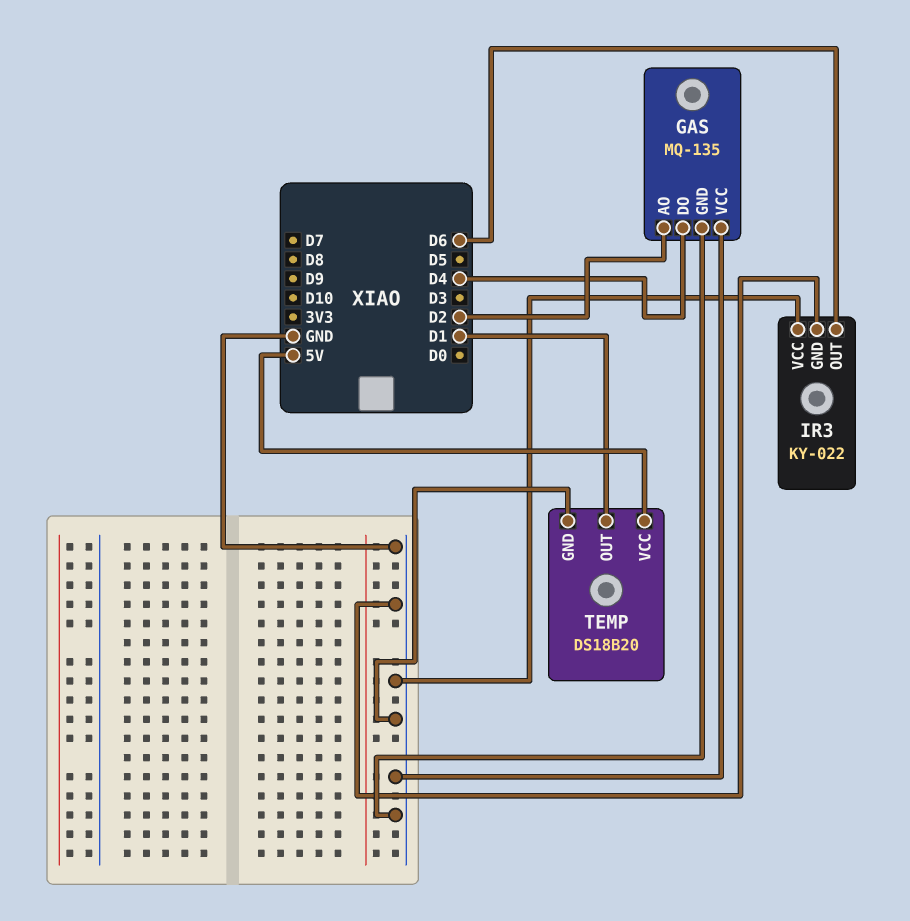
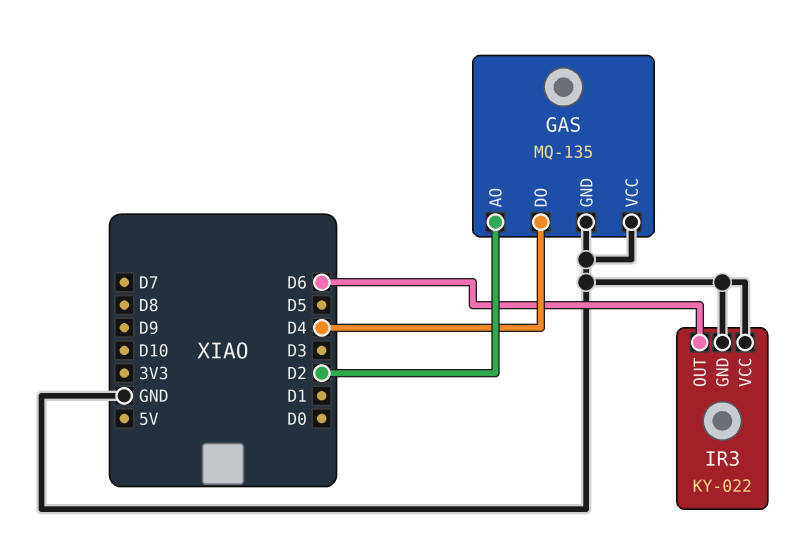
TEMP: DS18B20 -> none
TEMP pin GND: GND -> none
TEMP pin OUT: D1 -> none
TEMP pin VCC: 5V -> none

